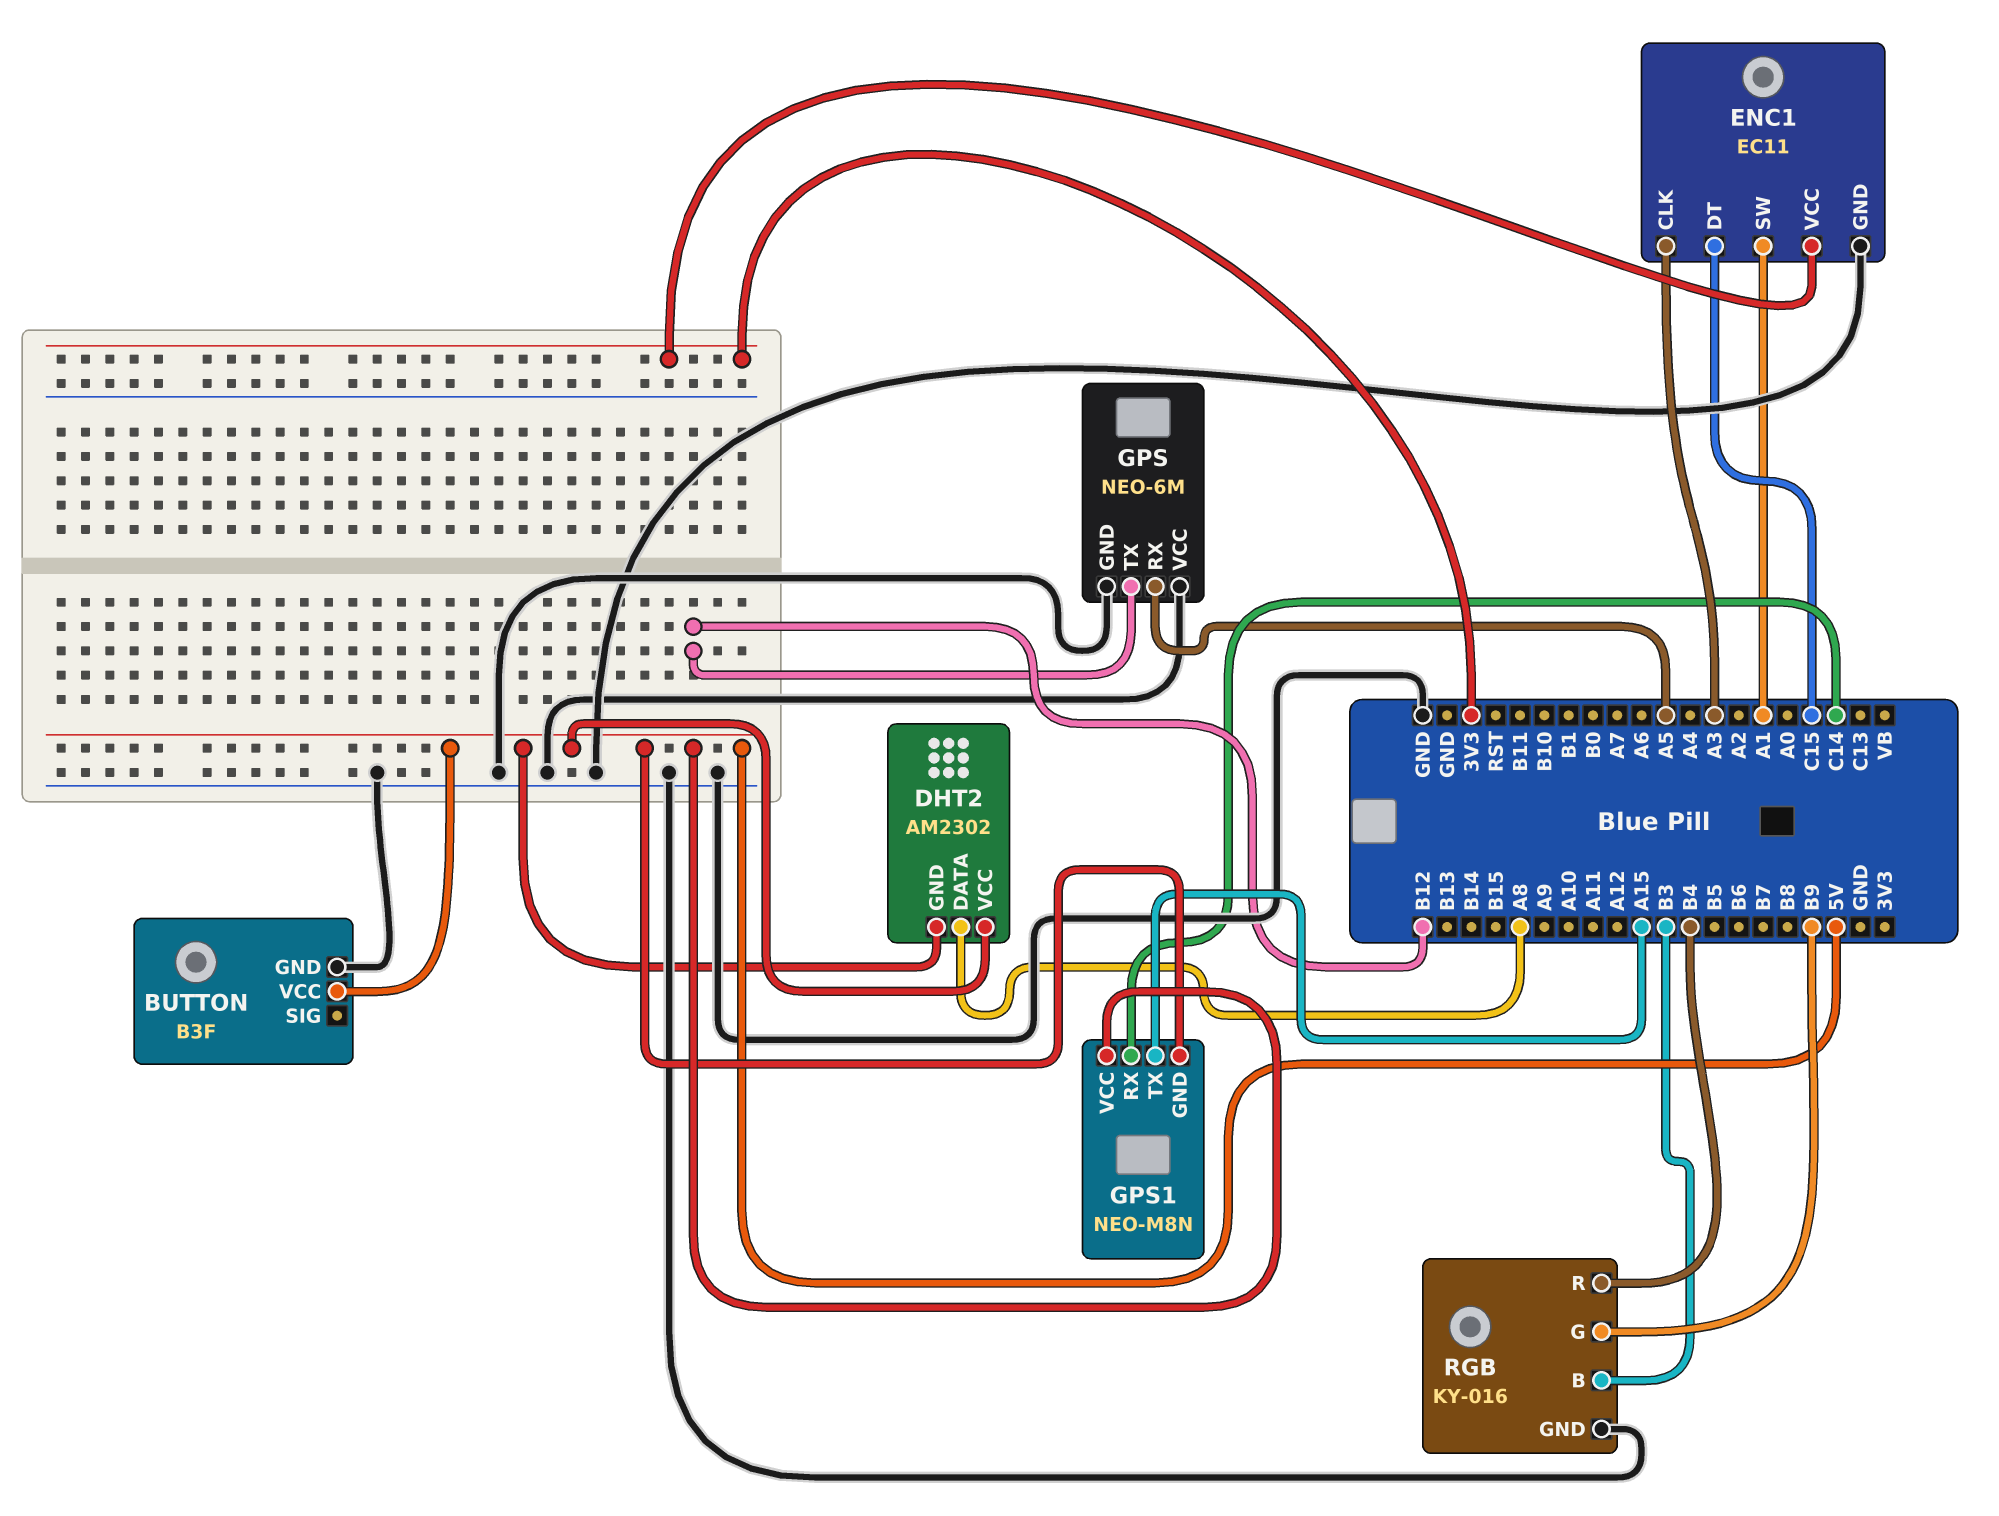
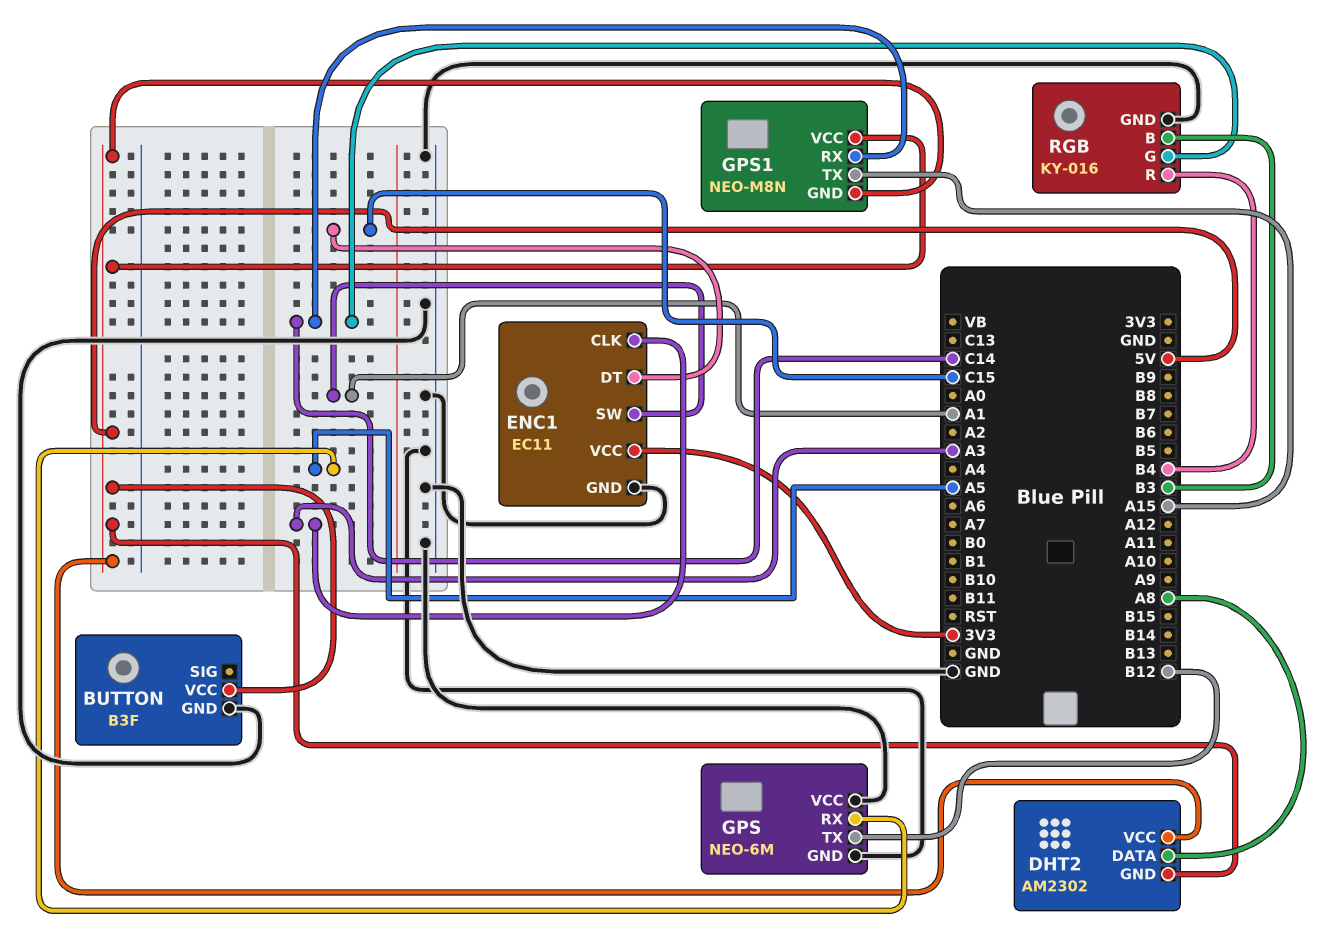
RGB pin G: B9 -> C14

